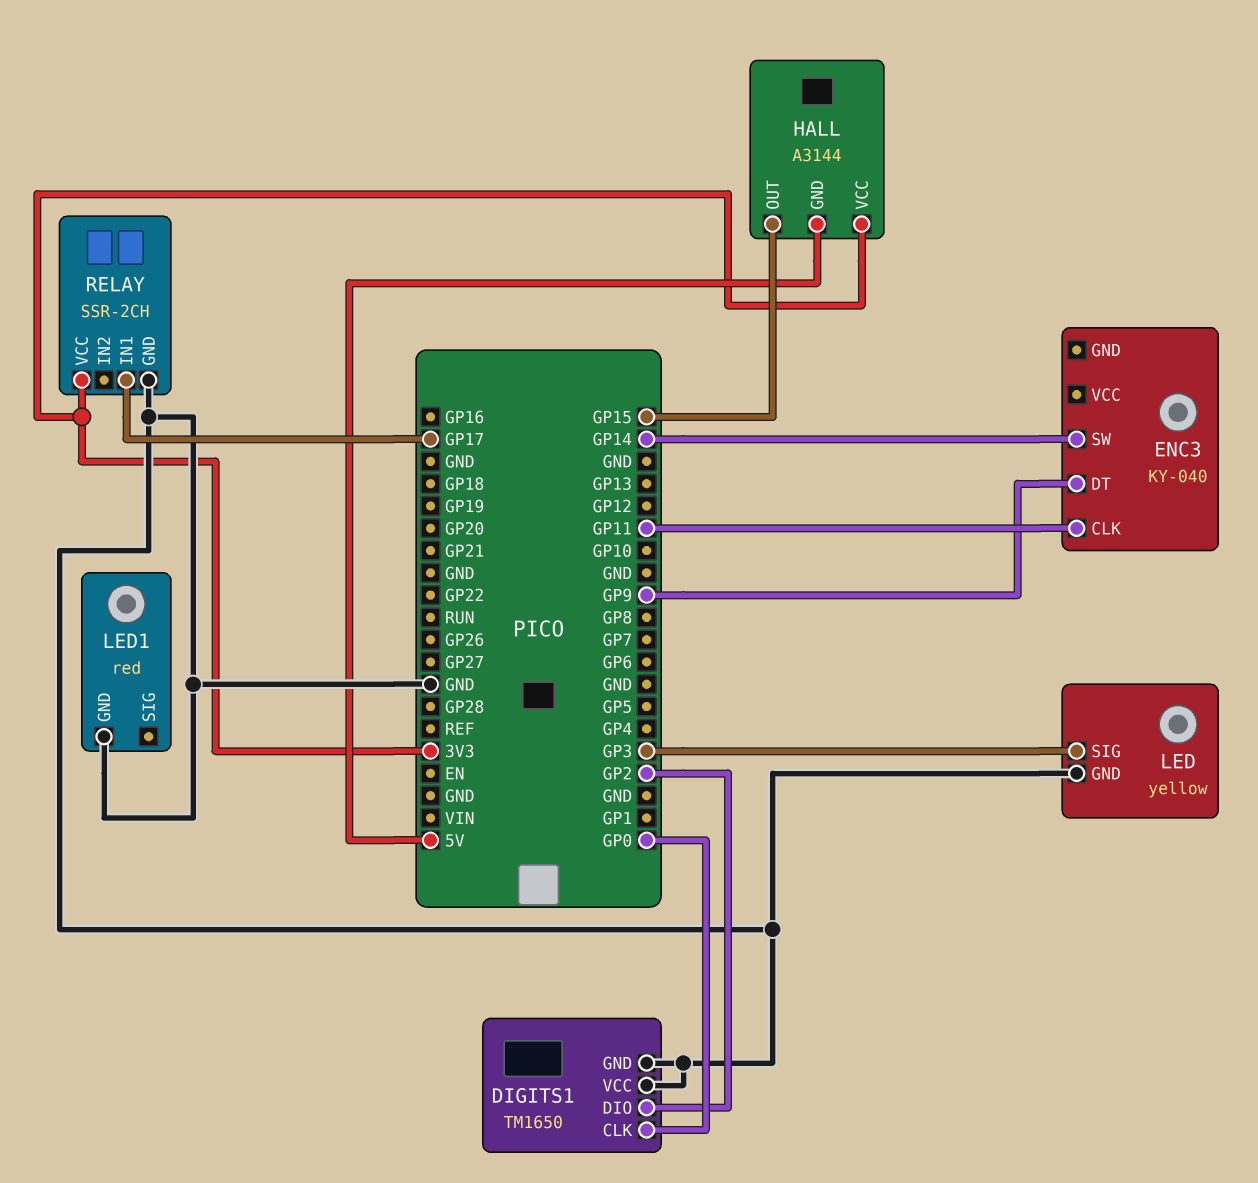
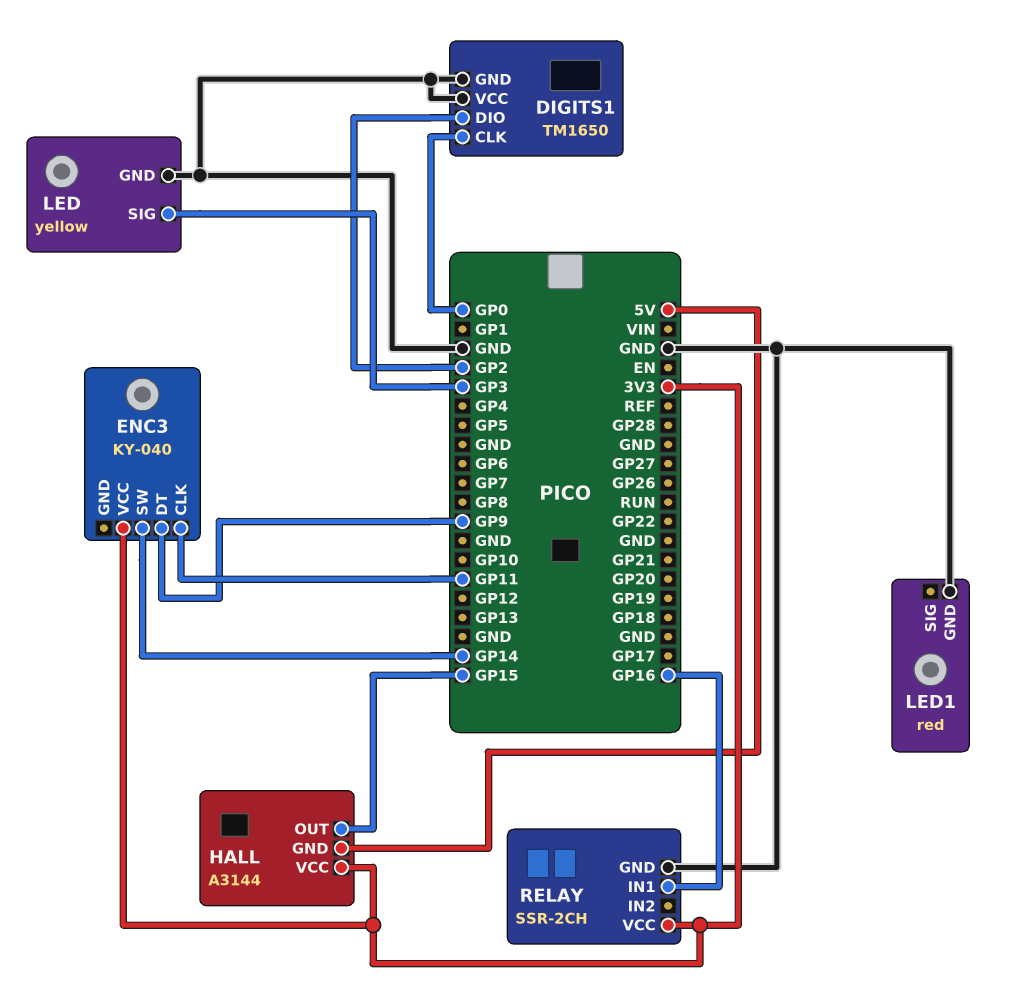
ENC3 pin VCC: none -> 3V3
RELAY pin IN1: GP17 -> GP16

